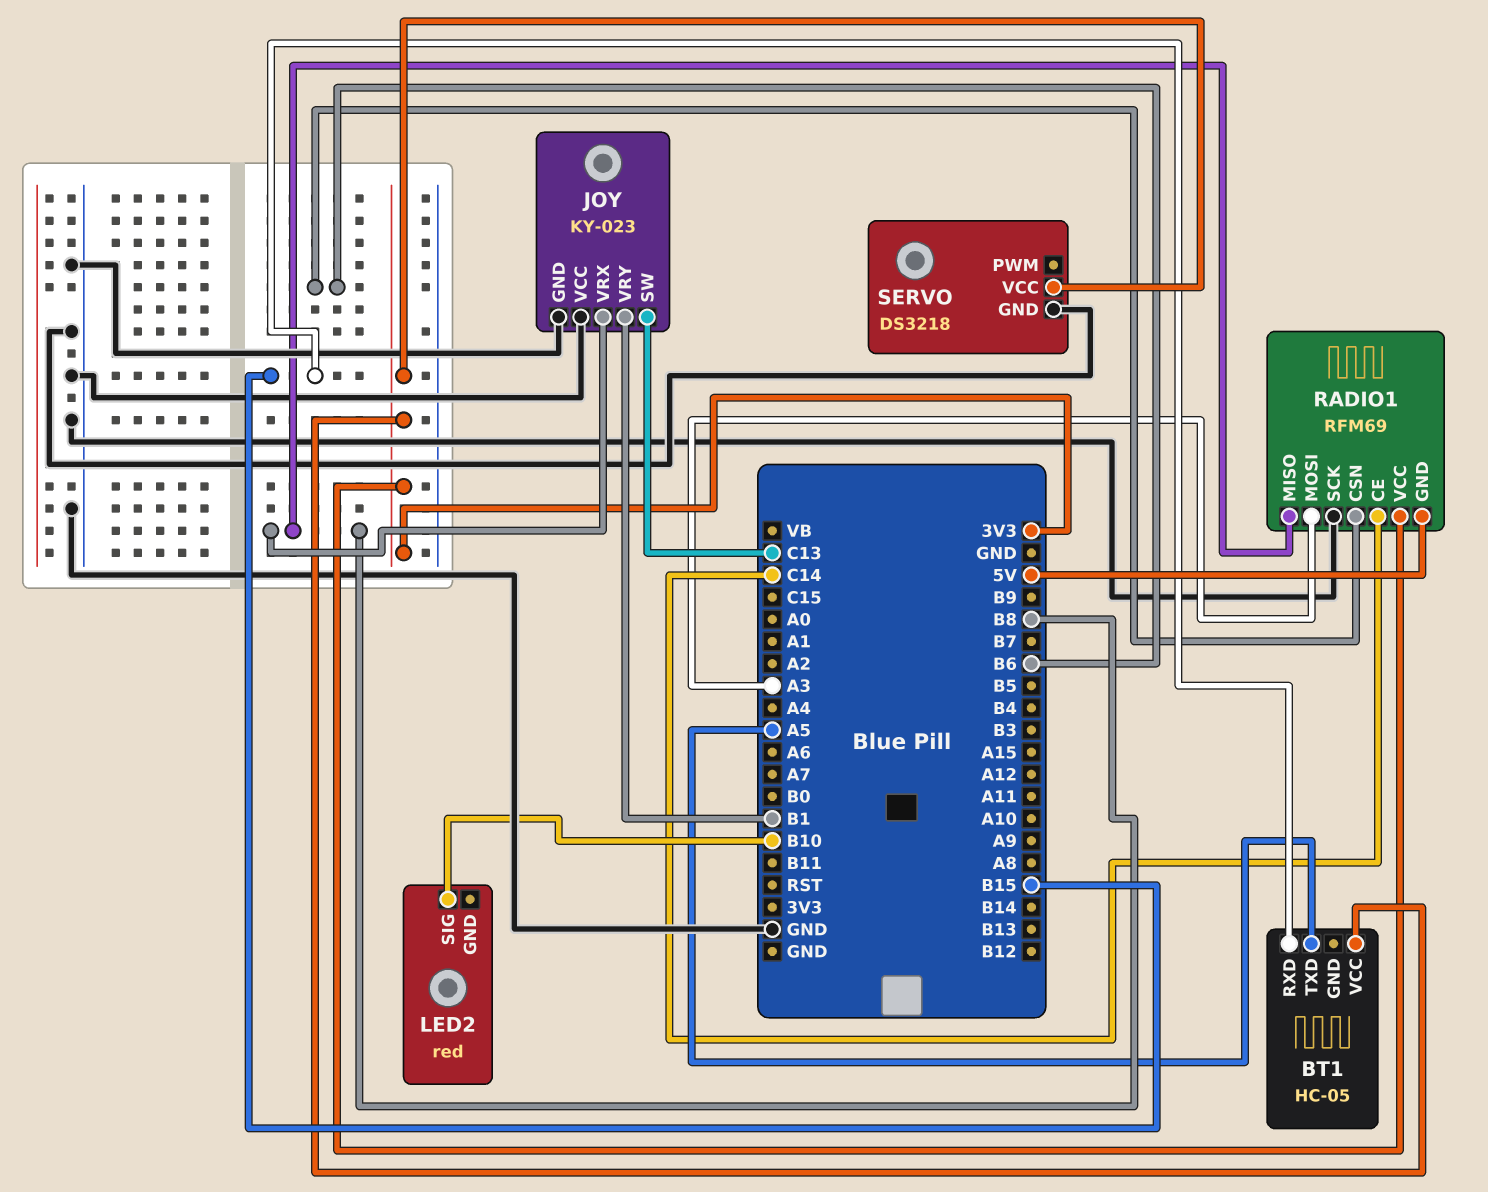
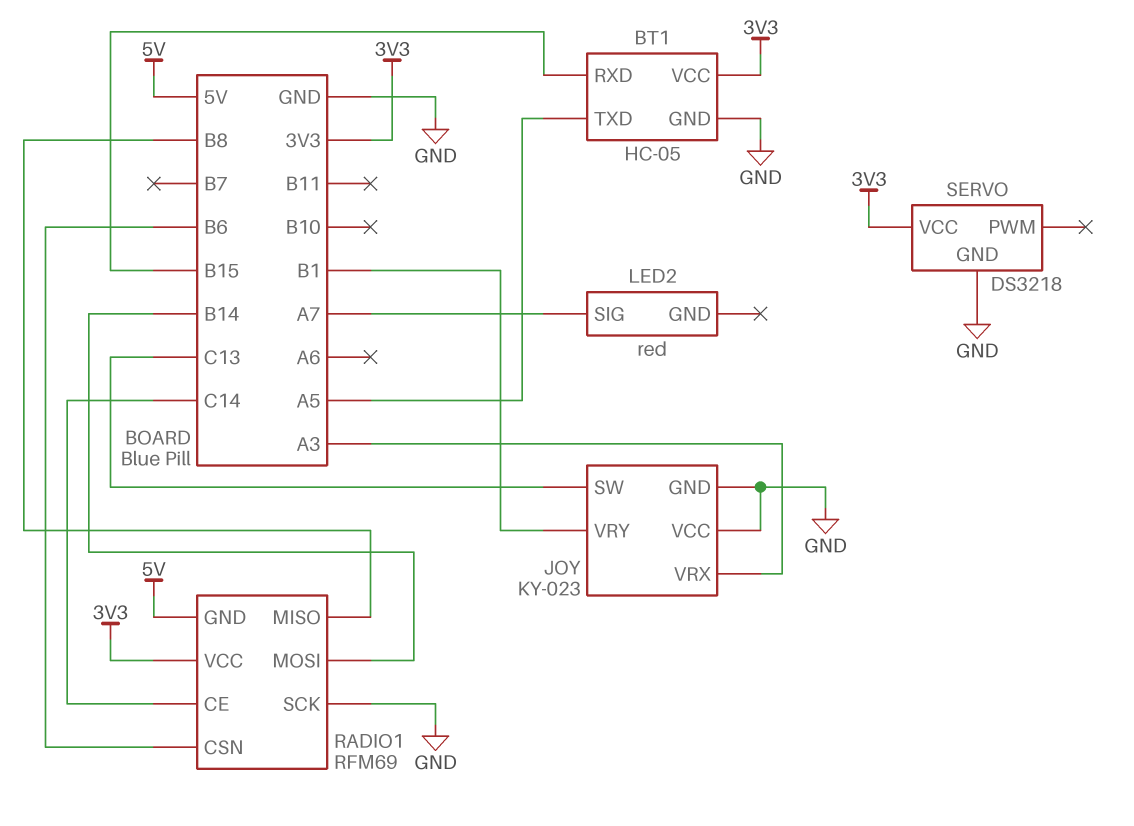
BT1 pin GND: none -> GND
JOY pin VRX: B8 -> A3
LED2 pin SIG: B10 -> A7
RADIO1 pin MOSI: A3 -> B14

